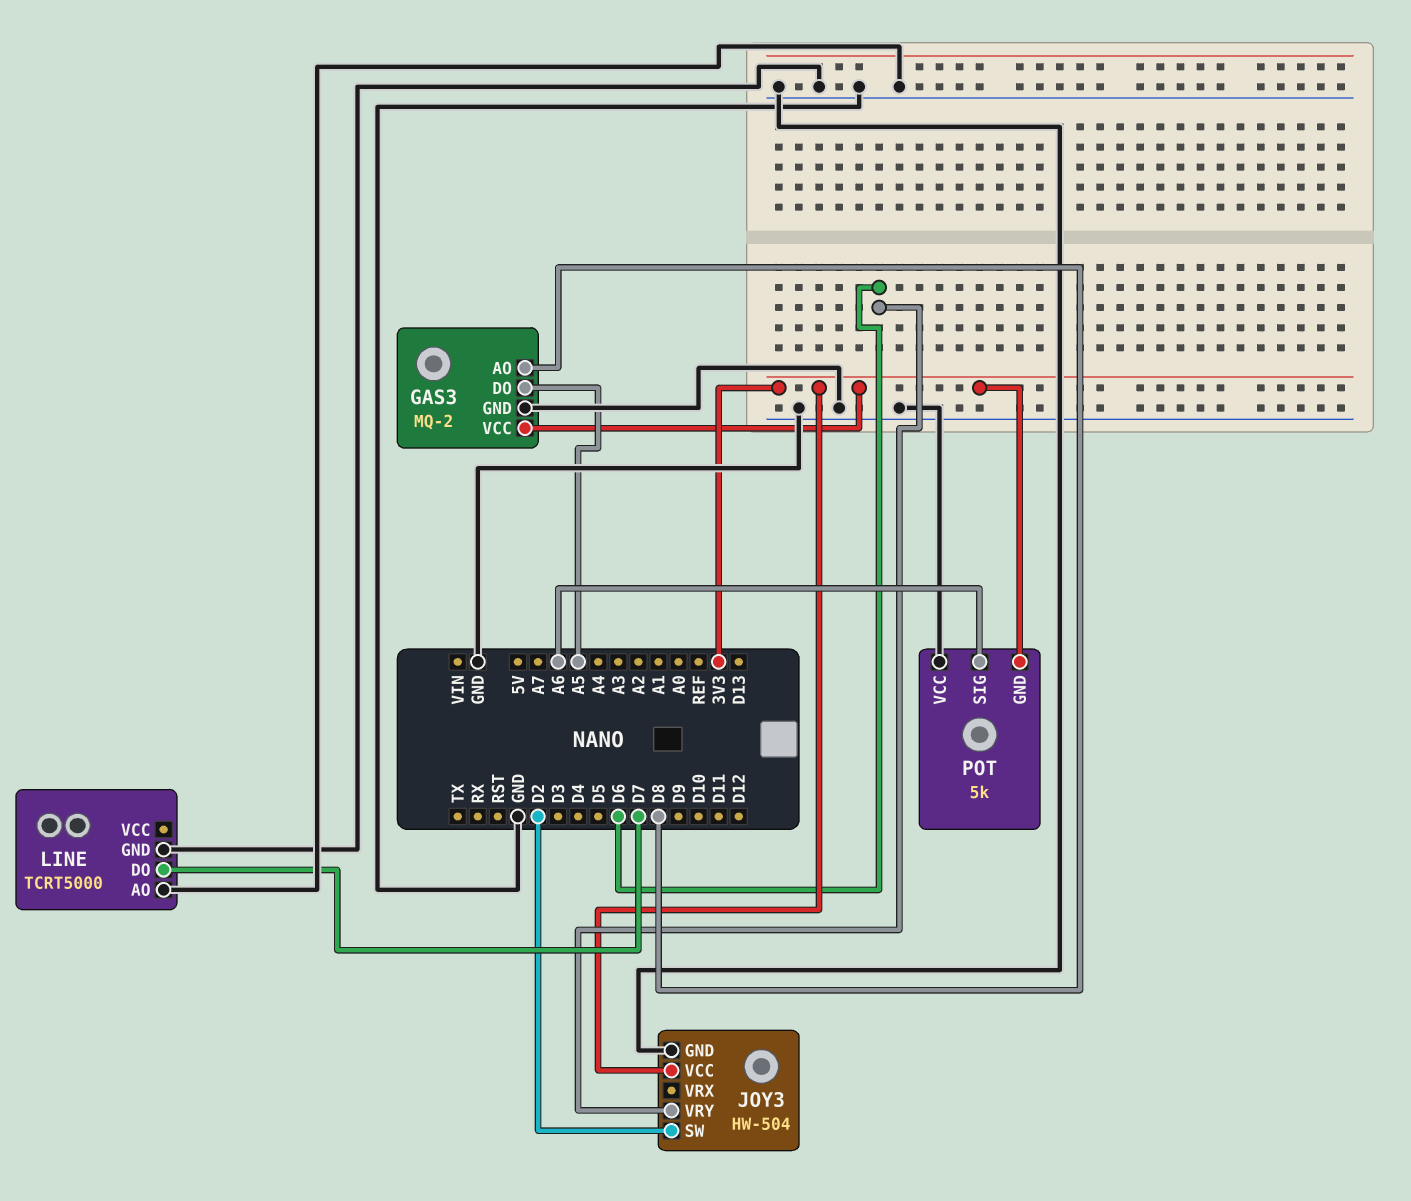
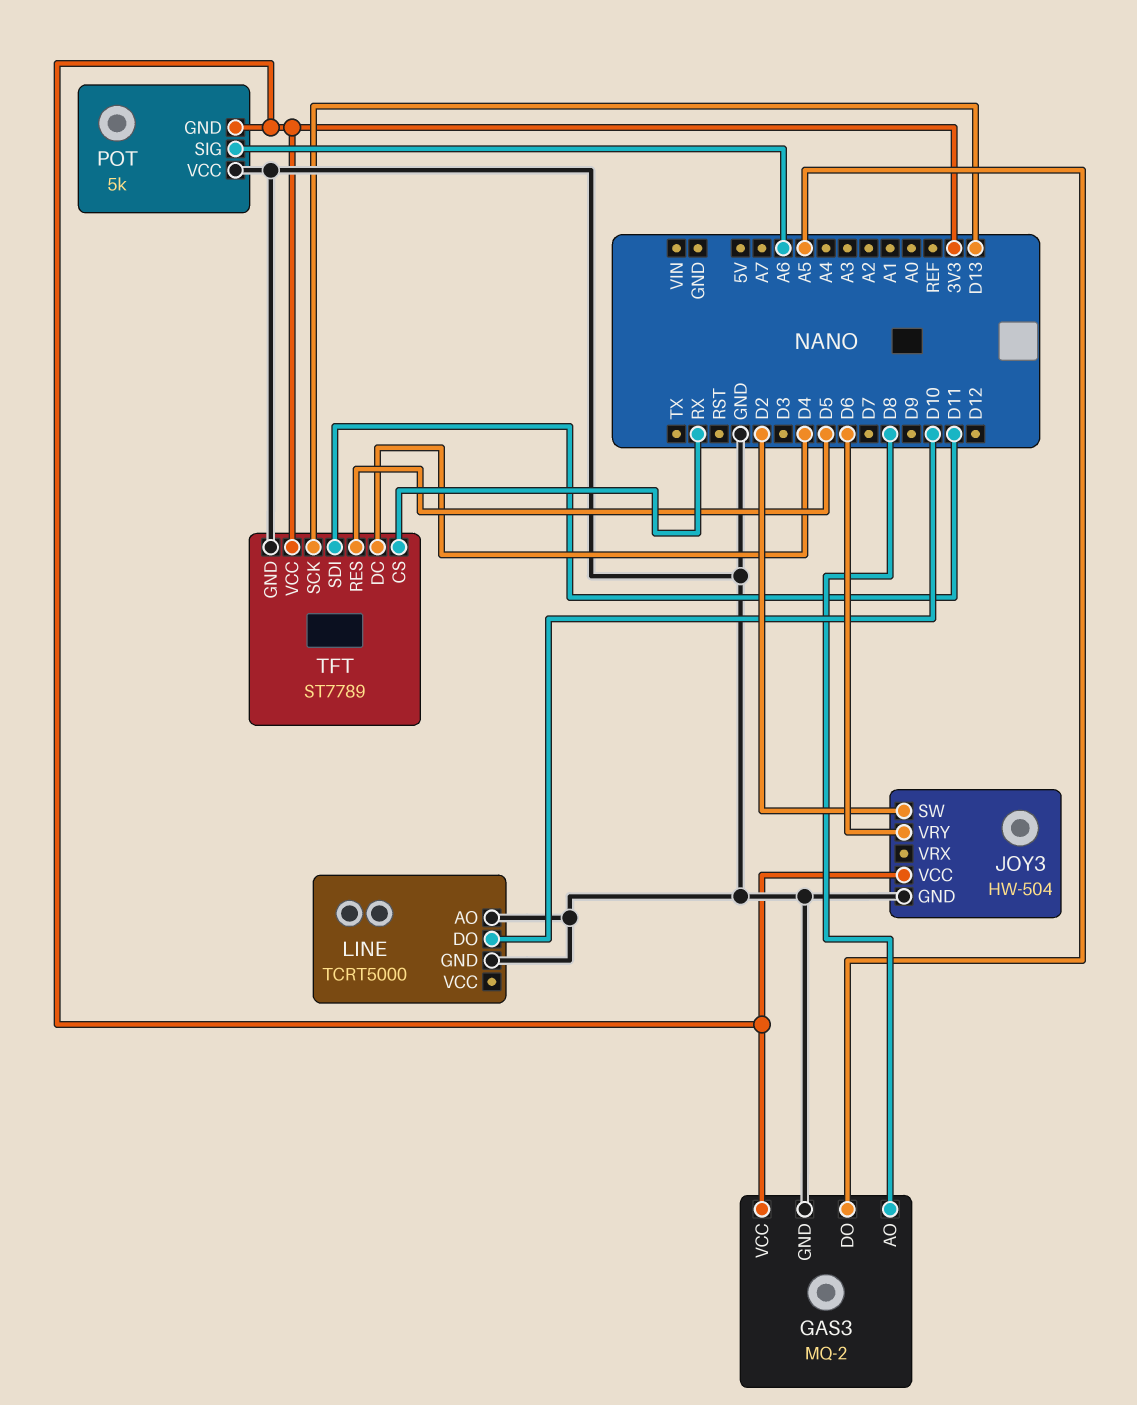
LINE pin DO: D7 -> D10
TFT: none -> ST7789
TFT pin CS: none -> RX
TFT pin DC: none -> D4
TFT pin GND: none -> GND
TFT pin RES: none -> D5
TFT pin SCK: none -> D13
TFT pin SDI: none -> D11
TFT pin VCC: none -> 3V3

